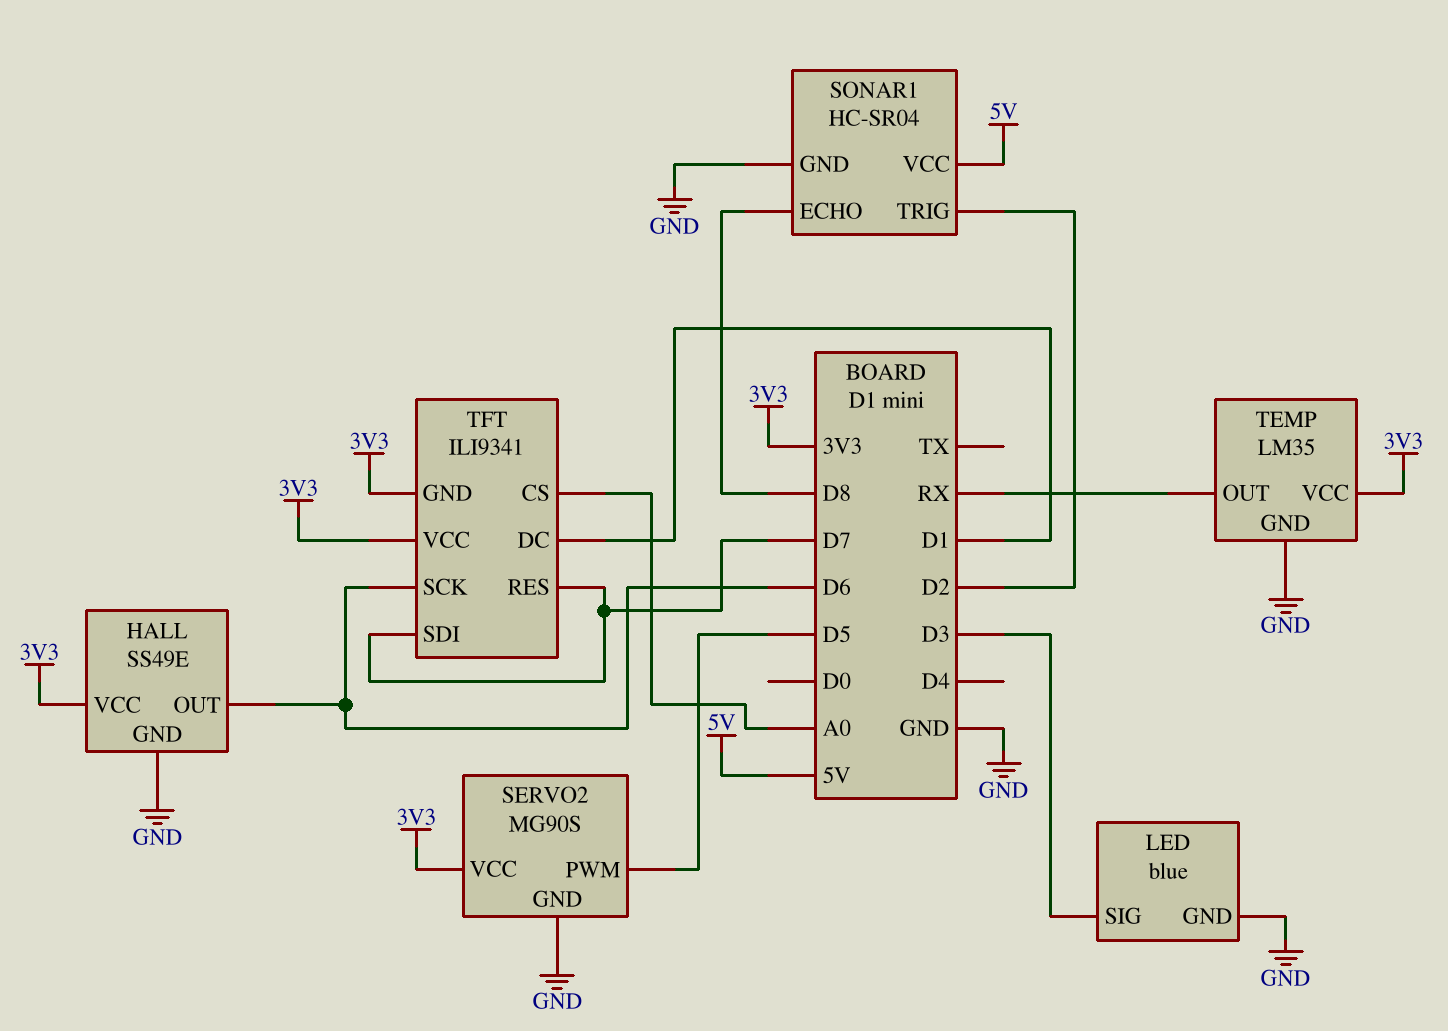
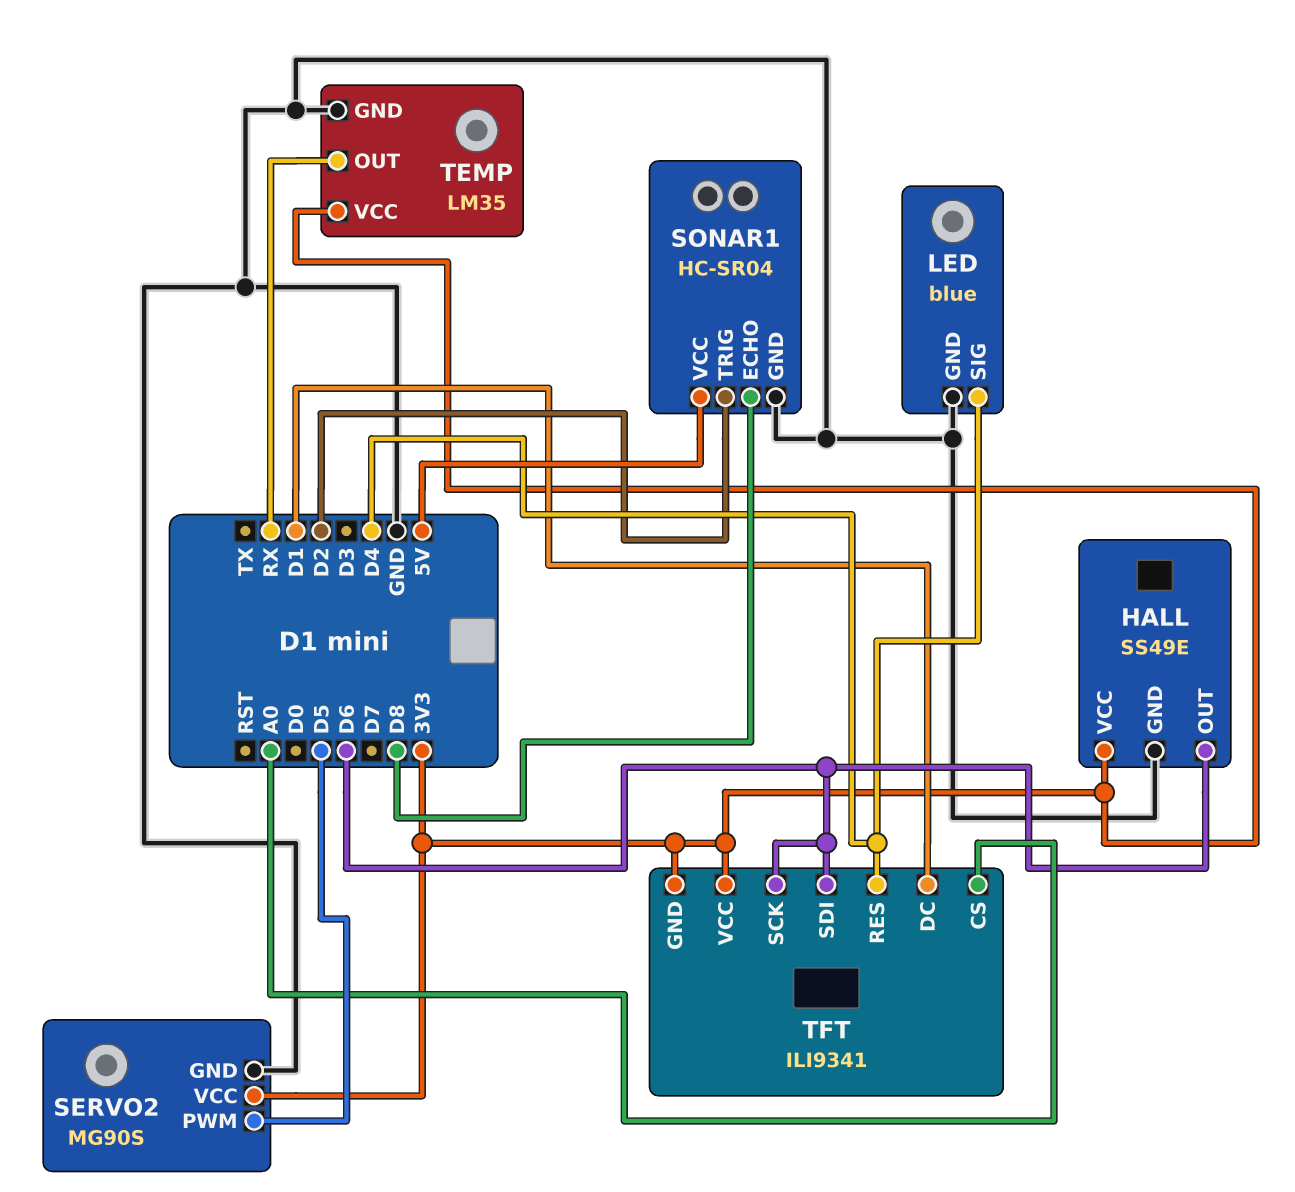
LED pin SIG: D3 -> D4
TFT pin RES: D7 -> D4
TFT pin SDI: D7 -> D6

